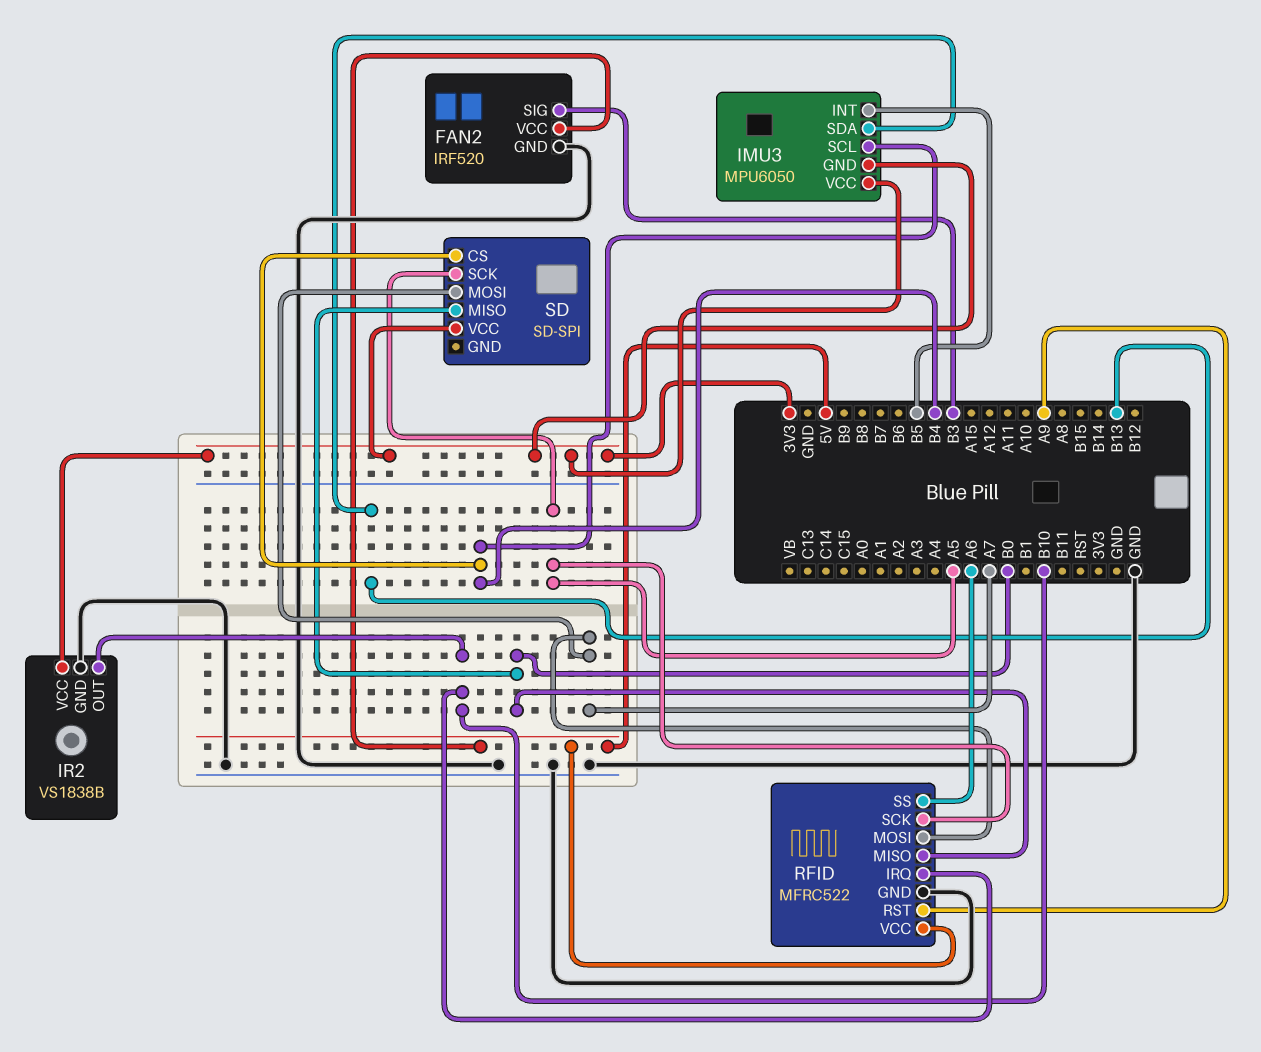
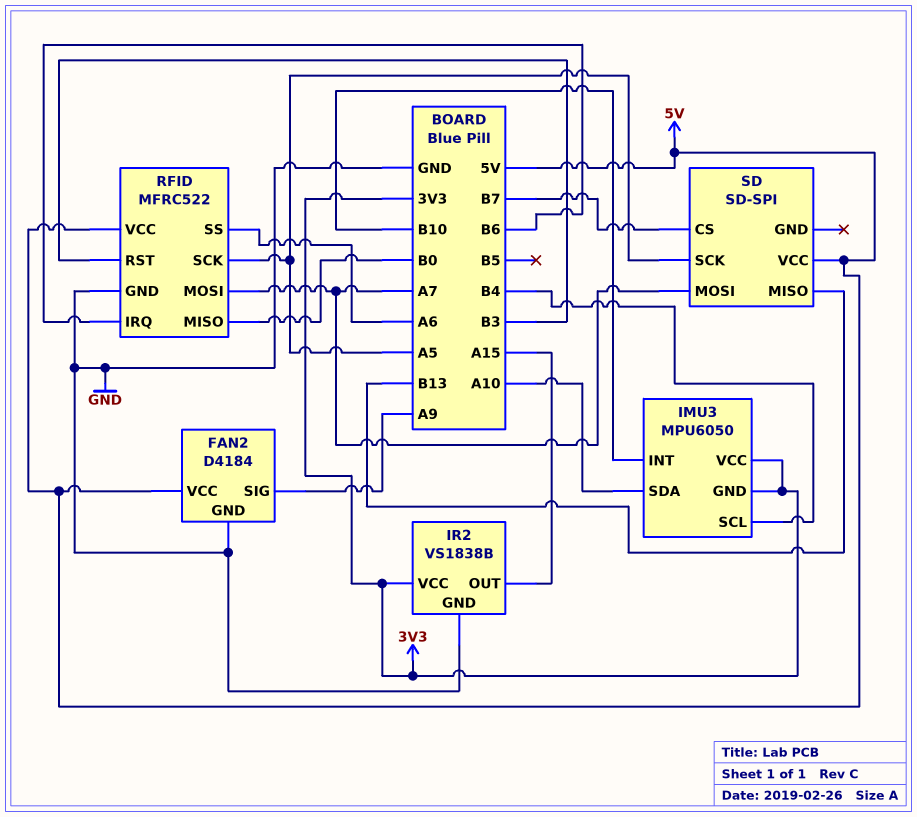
FAN2: IRF520 -> D4184
FAN2 pin SIG: B3 -> A9
IMU3 pin INT: B5 -> B10
IMU3 pin SDA: B13 -> A10
IR2 pin OUT: B10 -> A15
RFID pin IRQ: B10 -> B6
RFID pin RST: A9 -> B3
SD pin CS: B4 -> B7
SD pin MISO: B0 -> B13
SD pin VCC: 3V3 -> 5V

